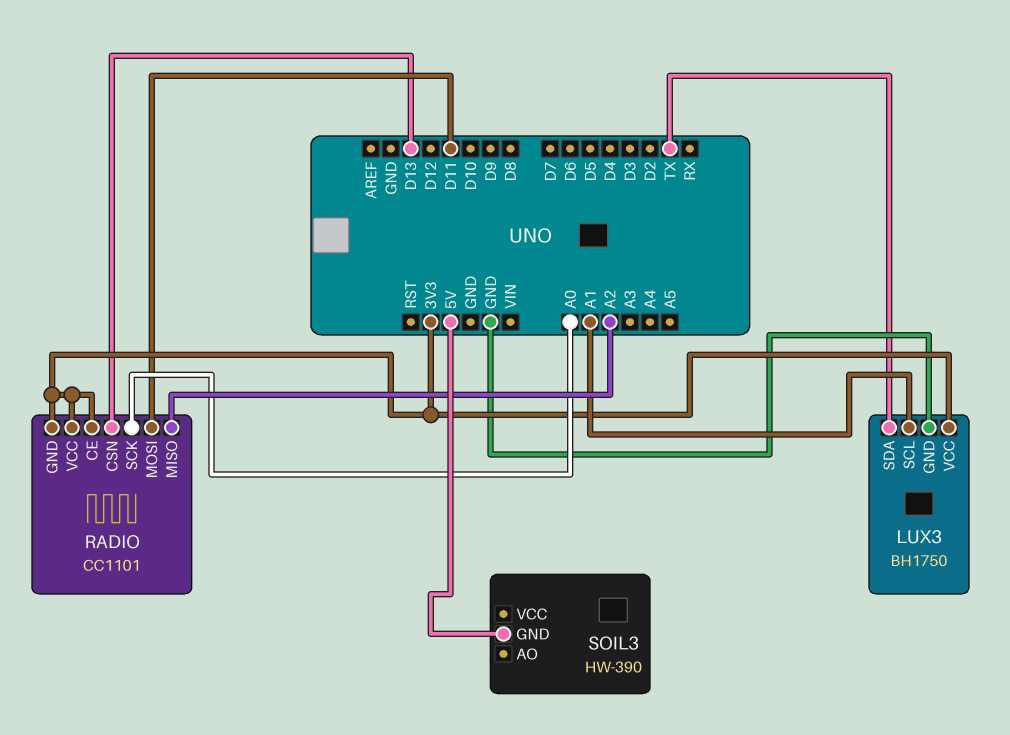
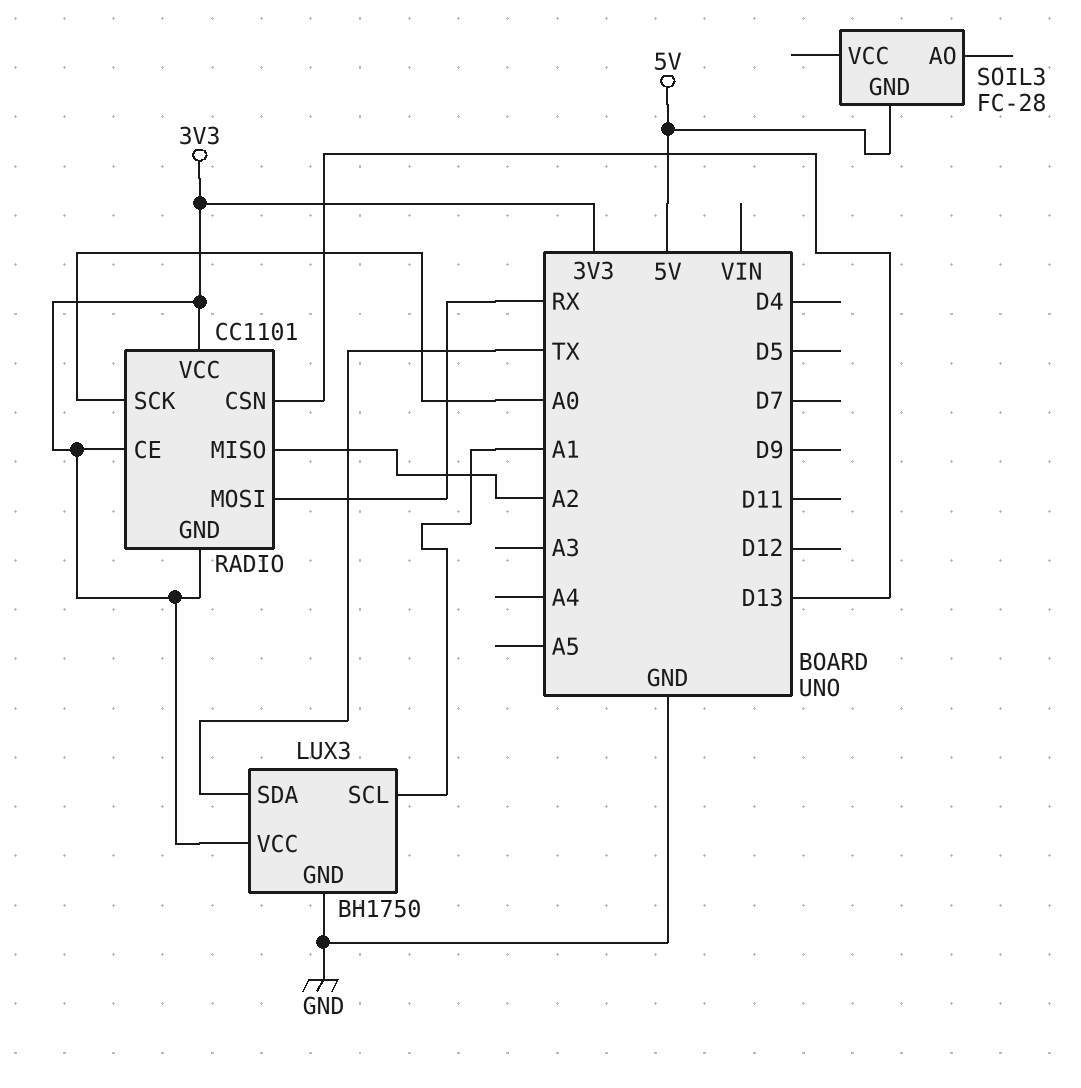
RADIO pin MOSI: D11 -> RX
SOIL3: HW-390 -> FC-28

